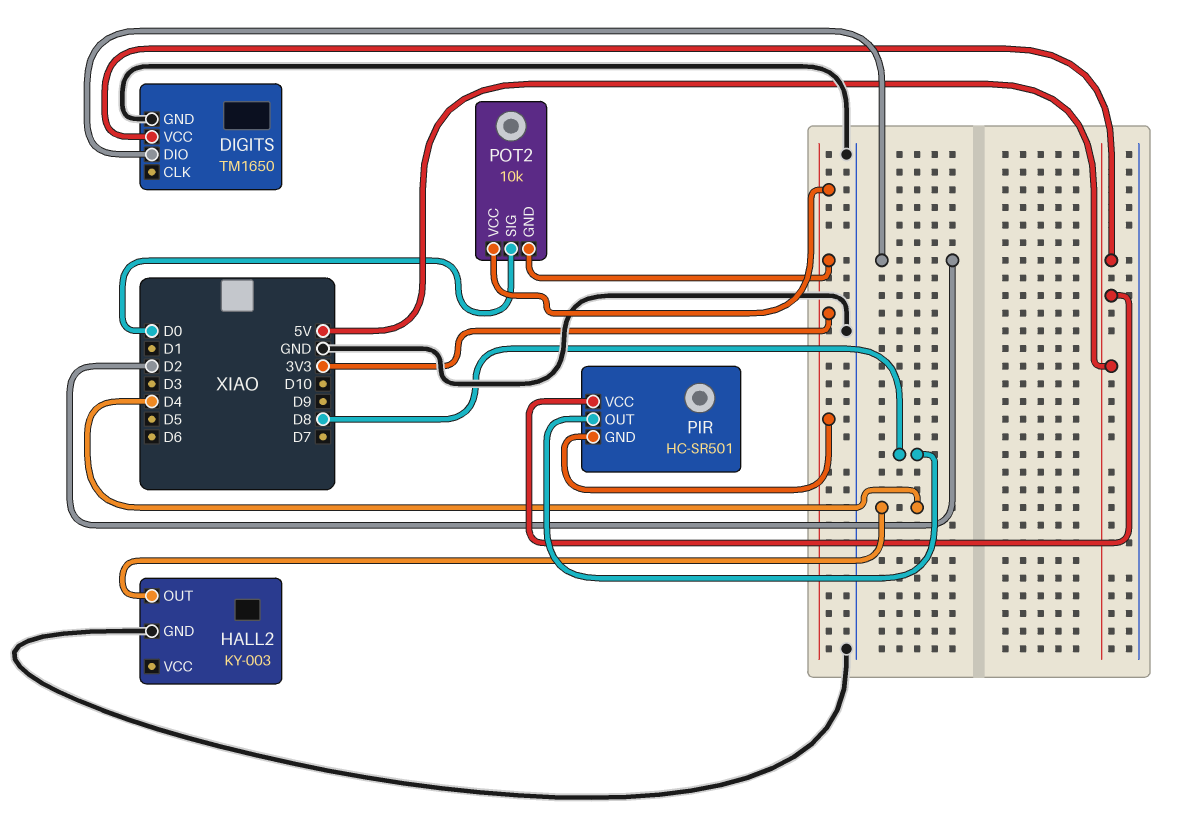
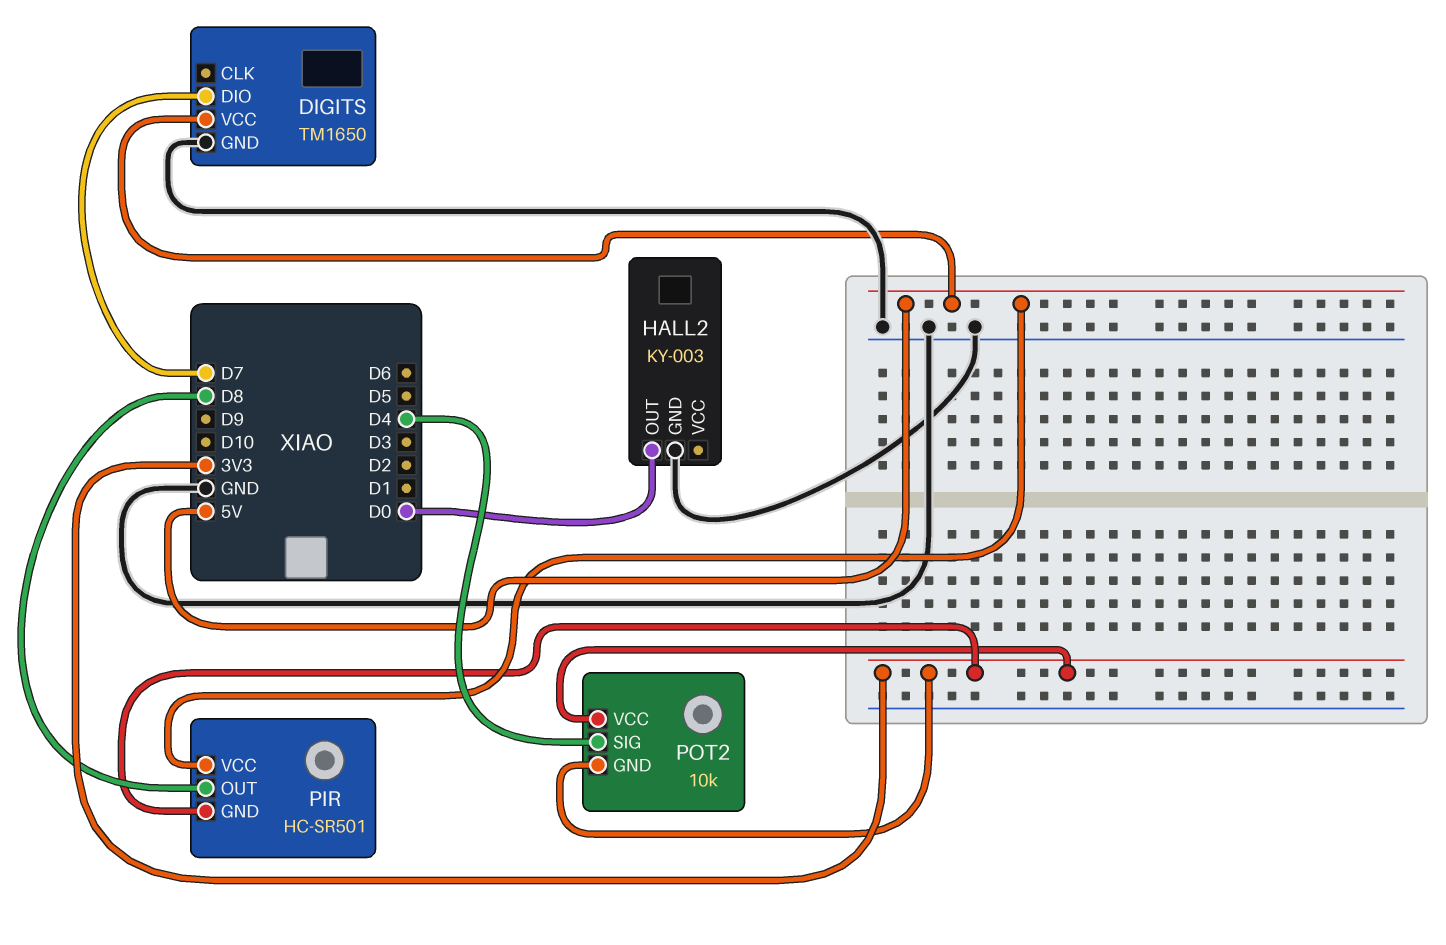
DIGITS pin DIO: D2 -> D7
HALL2 pin OUT: D4 -> D0
POT2 pin SIG: D0 -> D4

